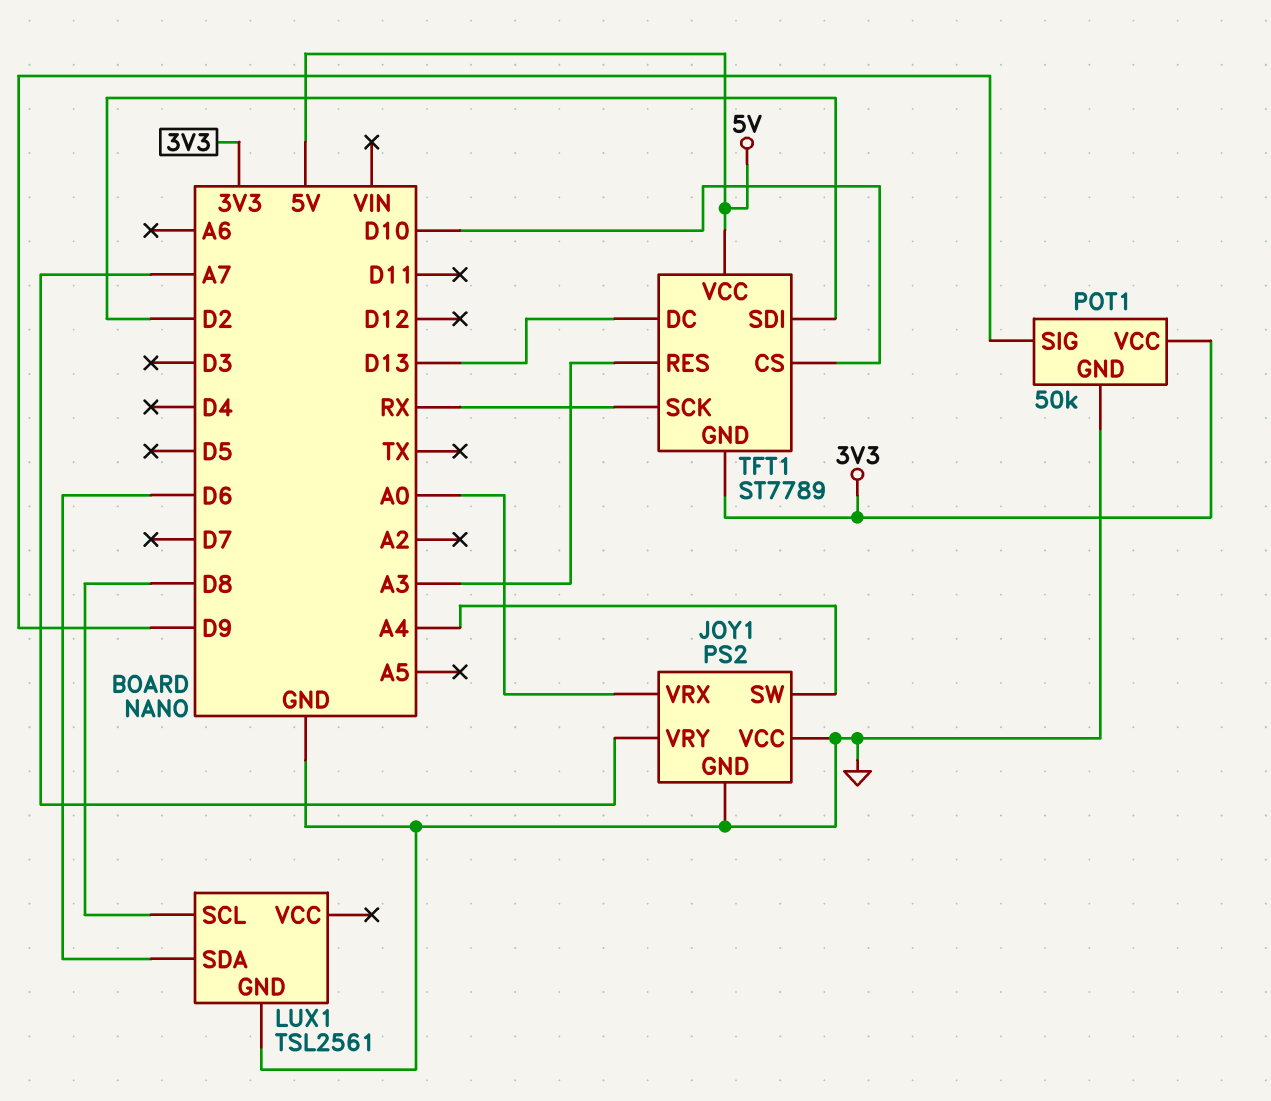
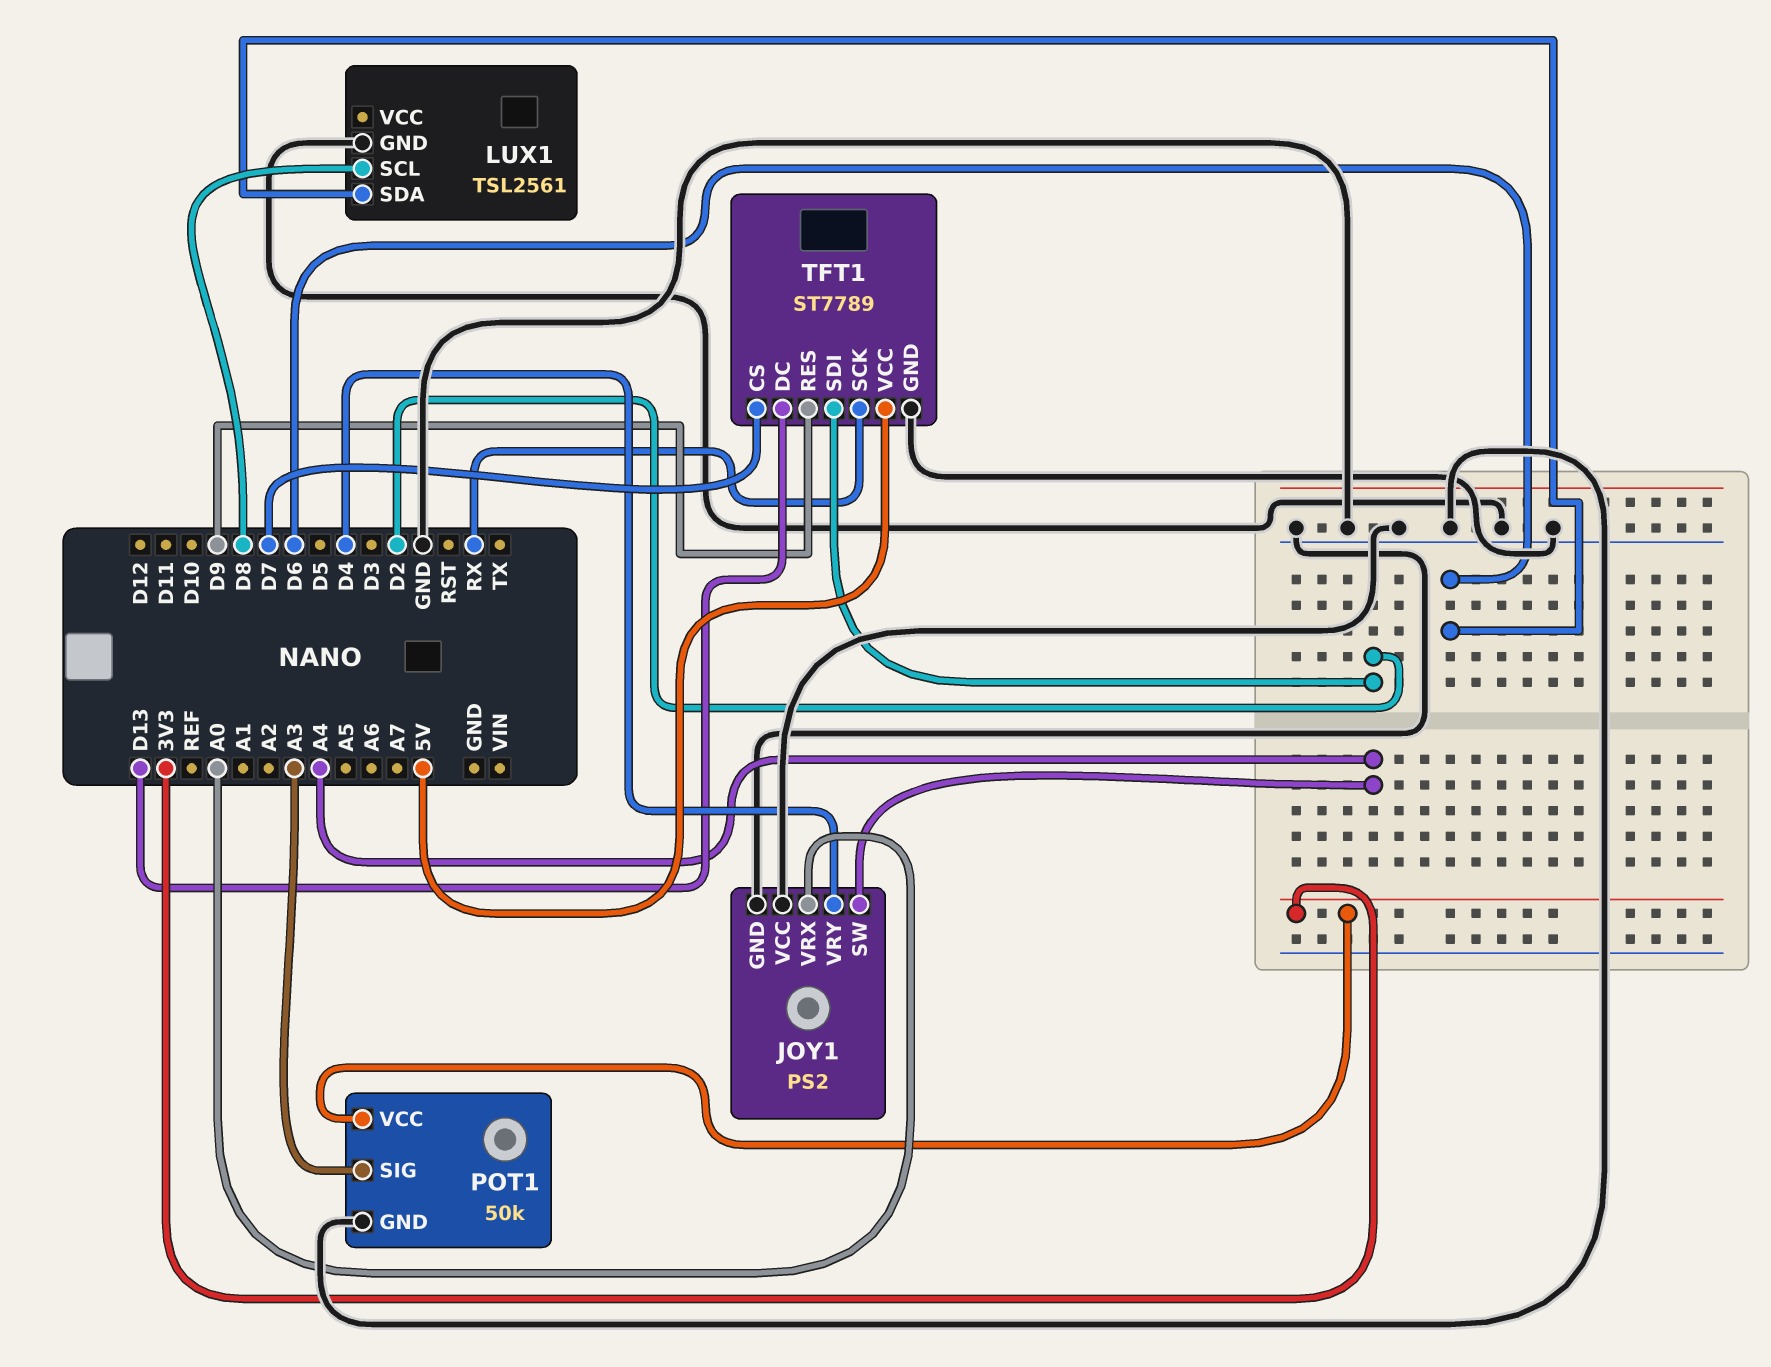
JOY1 pin VRY: A7 -> D4
POT1 pin SIG: D9 -> A3
TFT1 pin CS: D10 -> D7
TFT1 pin GND: 3V3 -> GND
TFT1 pin RES: A3 -> D9

